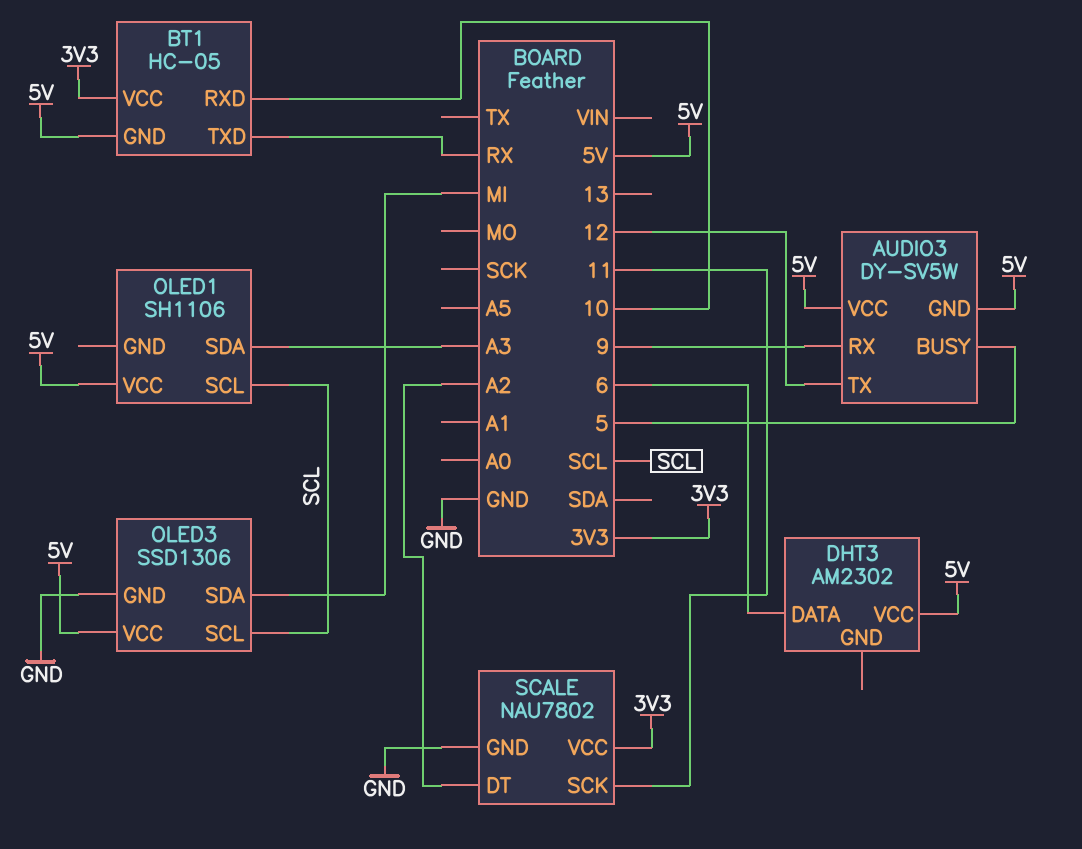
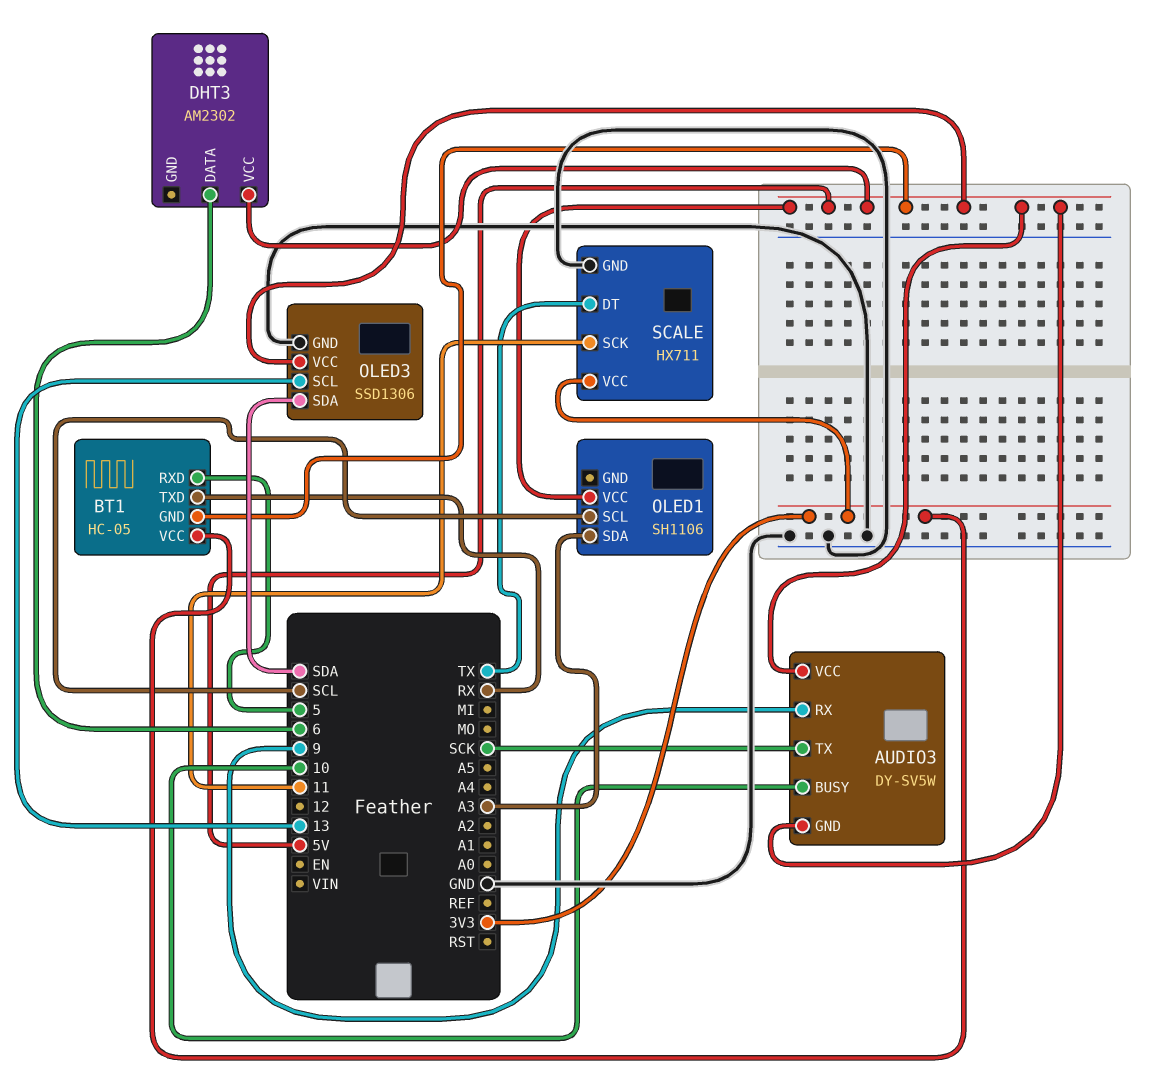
AUDIO3 pin BUSY: 5 -> 10
AUDIO3 pin TX: 12 -> SCK
BT1 pin RXD: 10 -> 5
OLED3 pin SCL: SCL -> 13
OLED3 pin SDA: MI -> SDA
SCALE: NAU7802 -> HX711
SCALE pin DT: A2 -> TX

